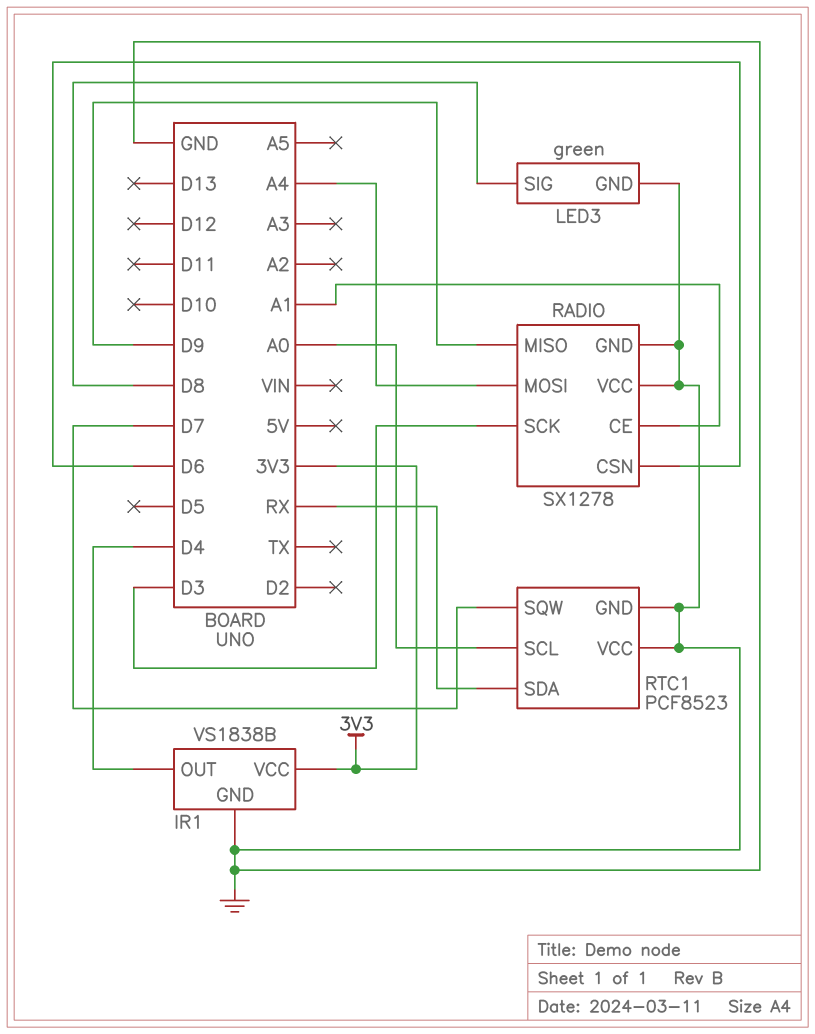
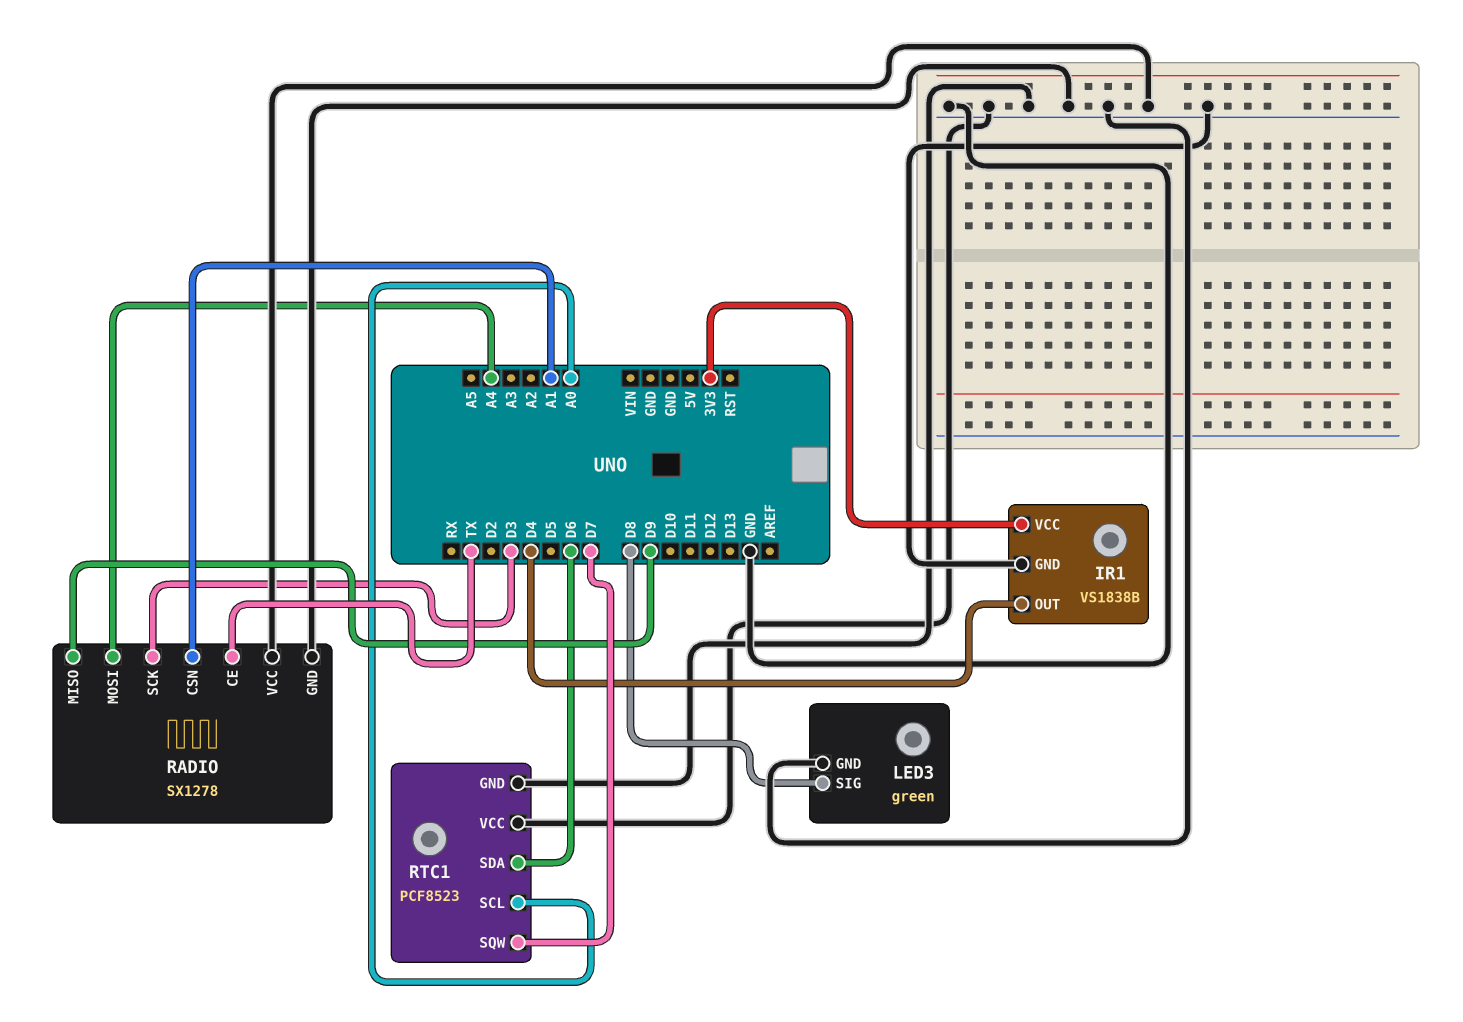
RADIO pin CE: A1 -> TX
RADIO pin CSN: D6 -> A1
RTC1 pin SDA: RX -> D6

